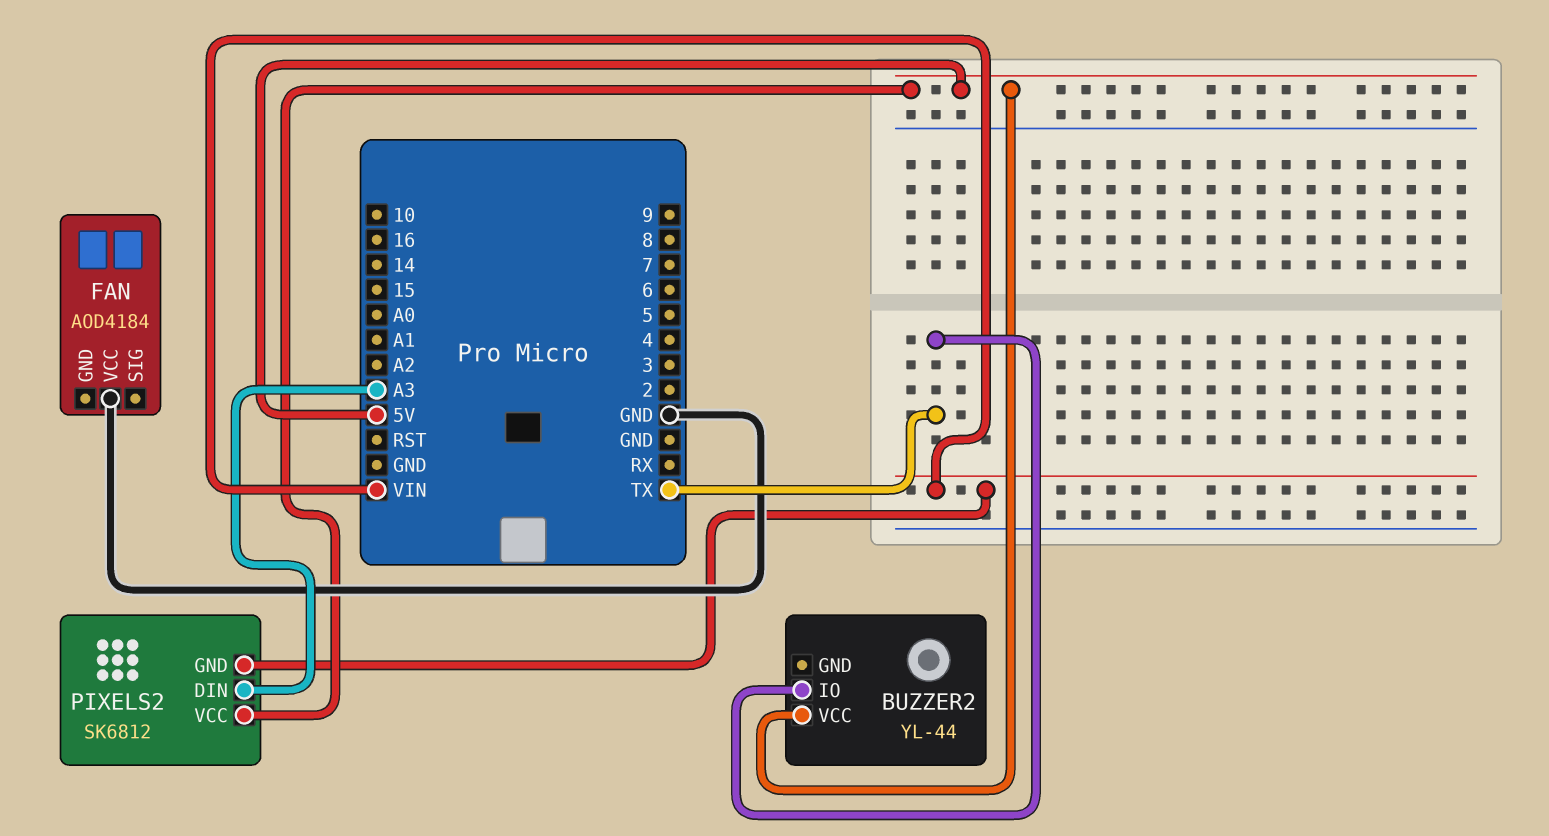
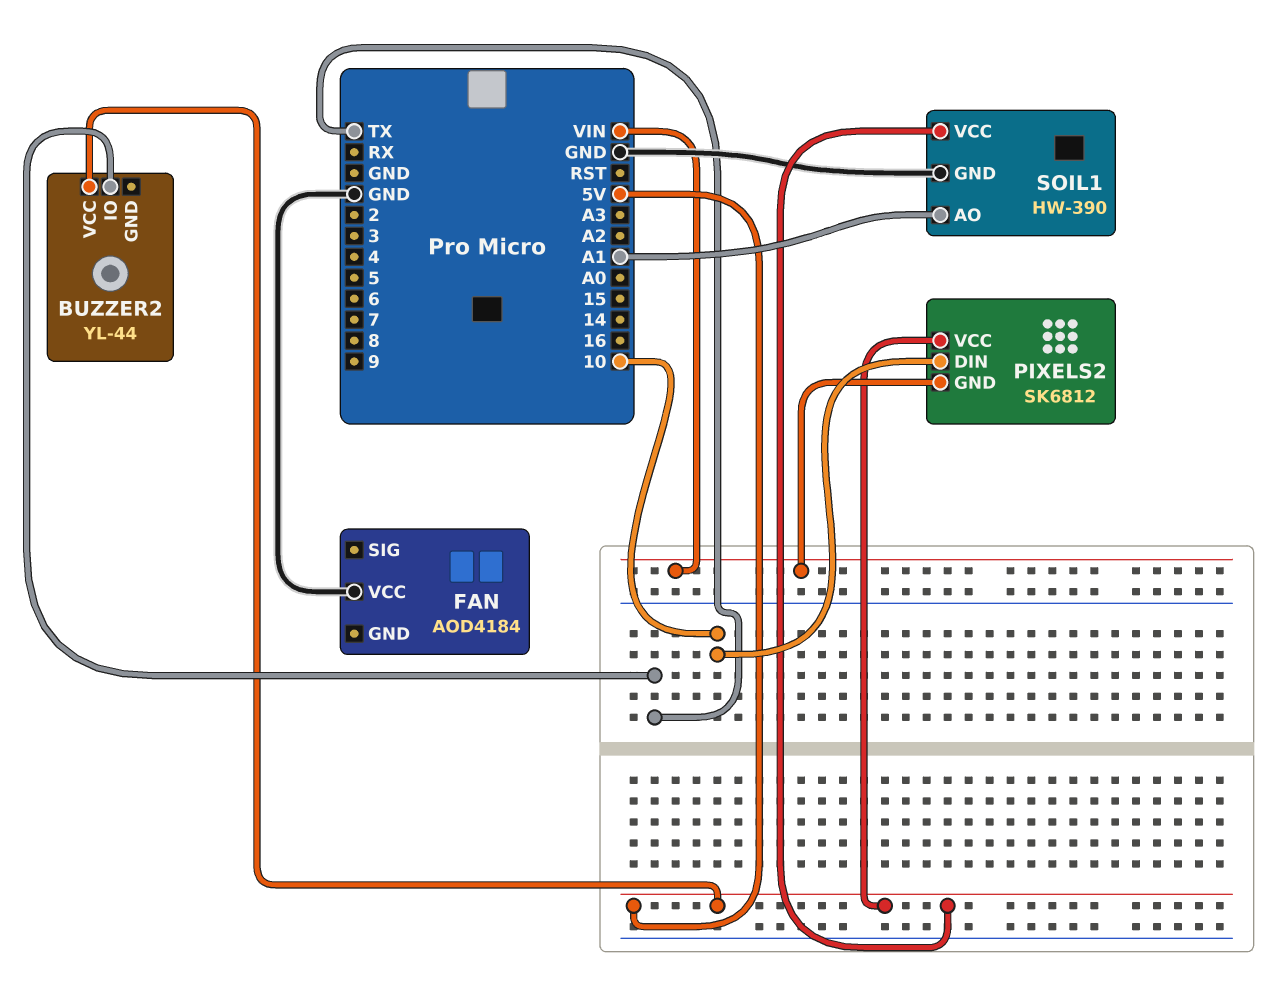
PIXELS2 pin DIN: A3 -> 10
SOIL1: none -> HW-390
SOIL1 pin AO: none -> A1
SOIL1 pin GND: none -> GND
SOIL1 pin VCC: none -> 5V

